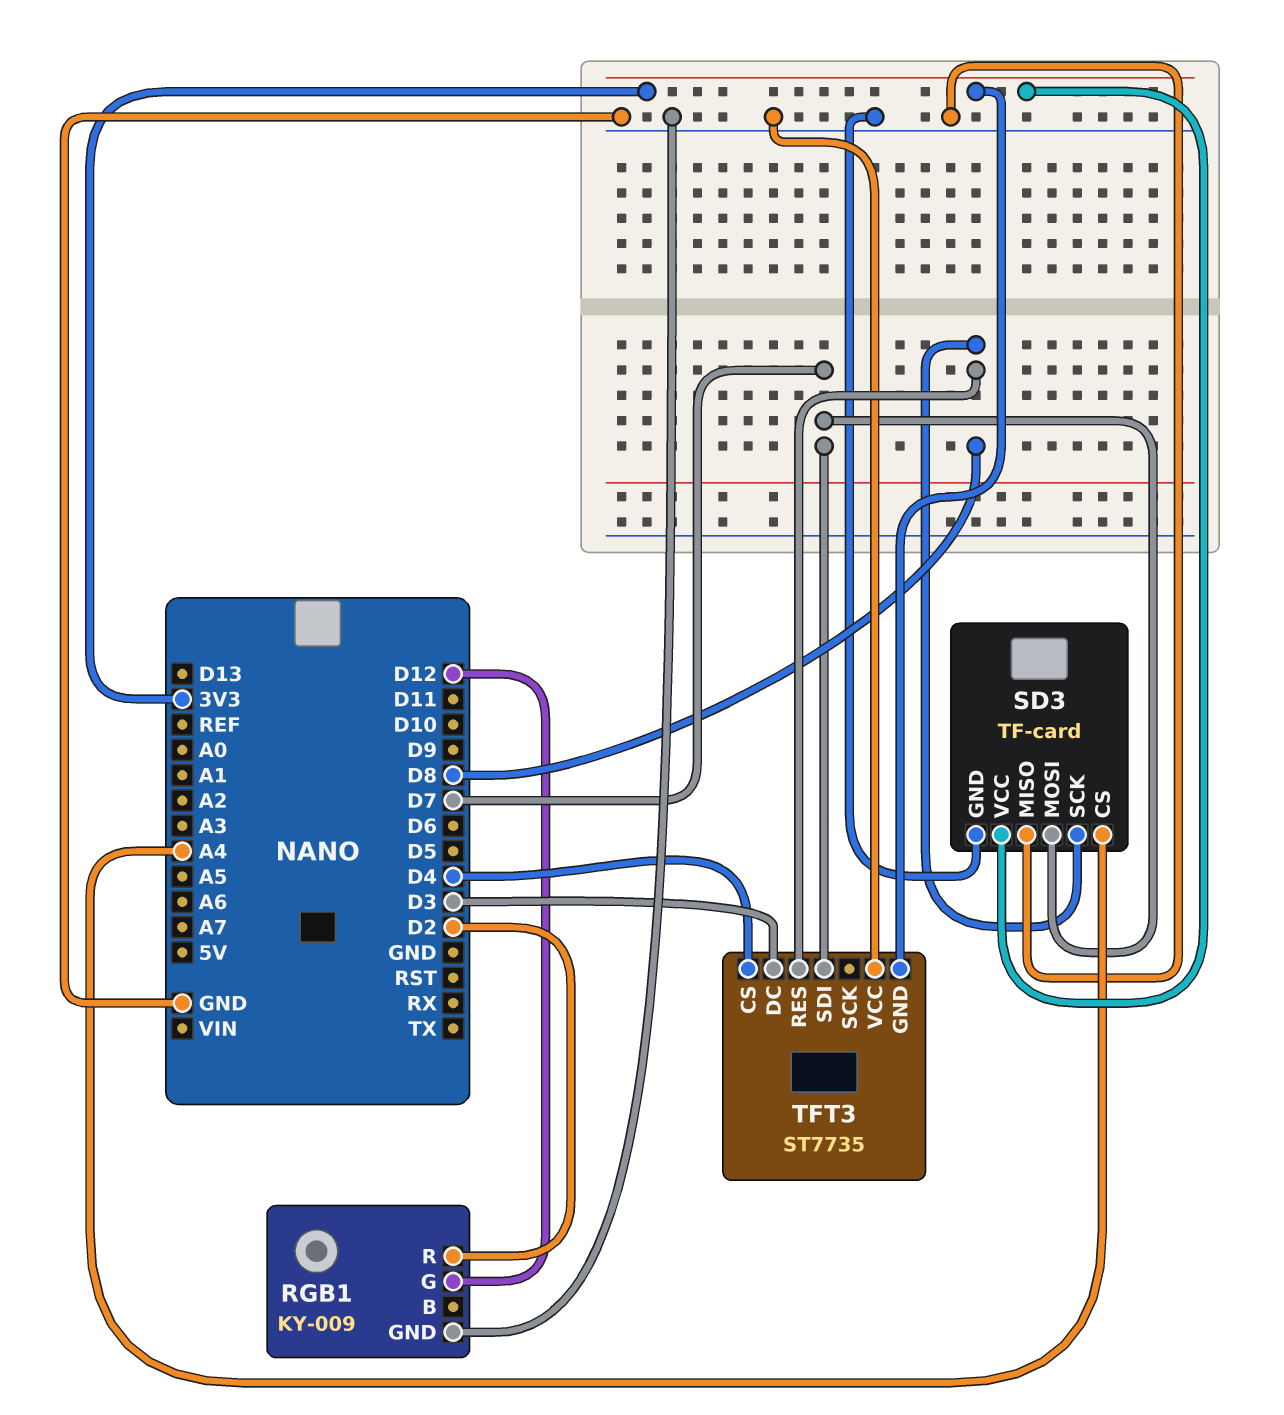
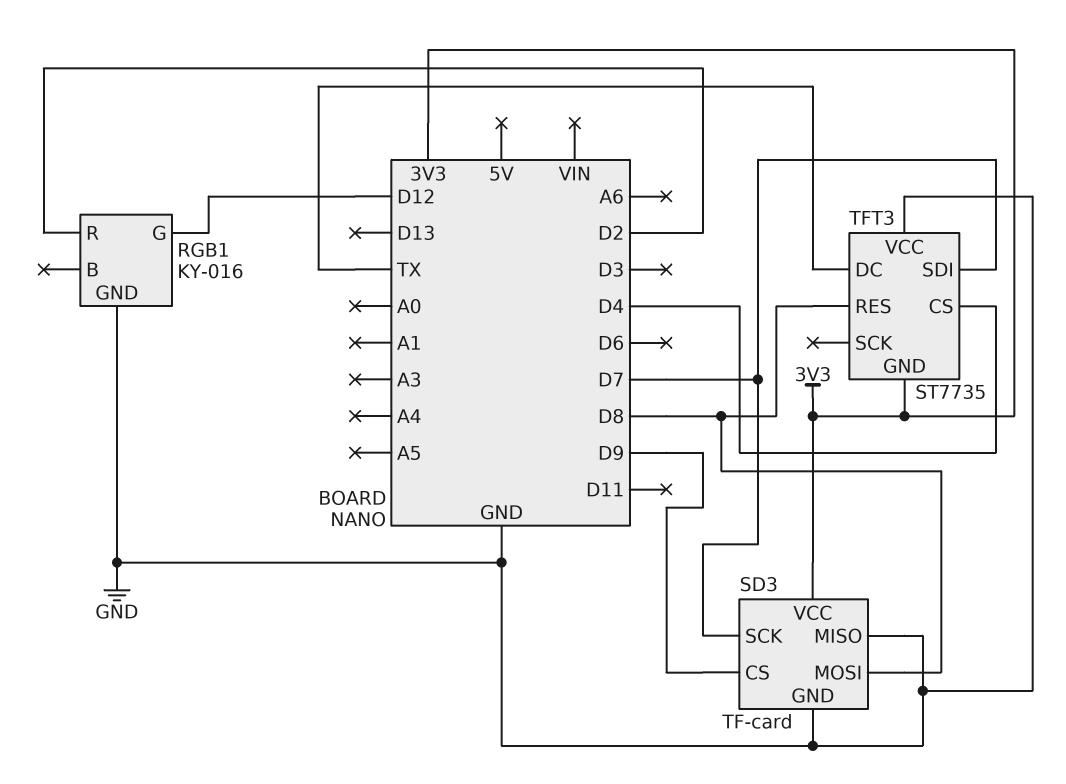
RGB1: KY-009 -> KY-016
SD3 pin CS: A4 -> D9
SD3 pin MOSI: D7 -> D8
SD3 pin SCK: D8 -> D7
TFT3 pin DC: D3 -> TX

